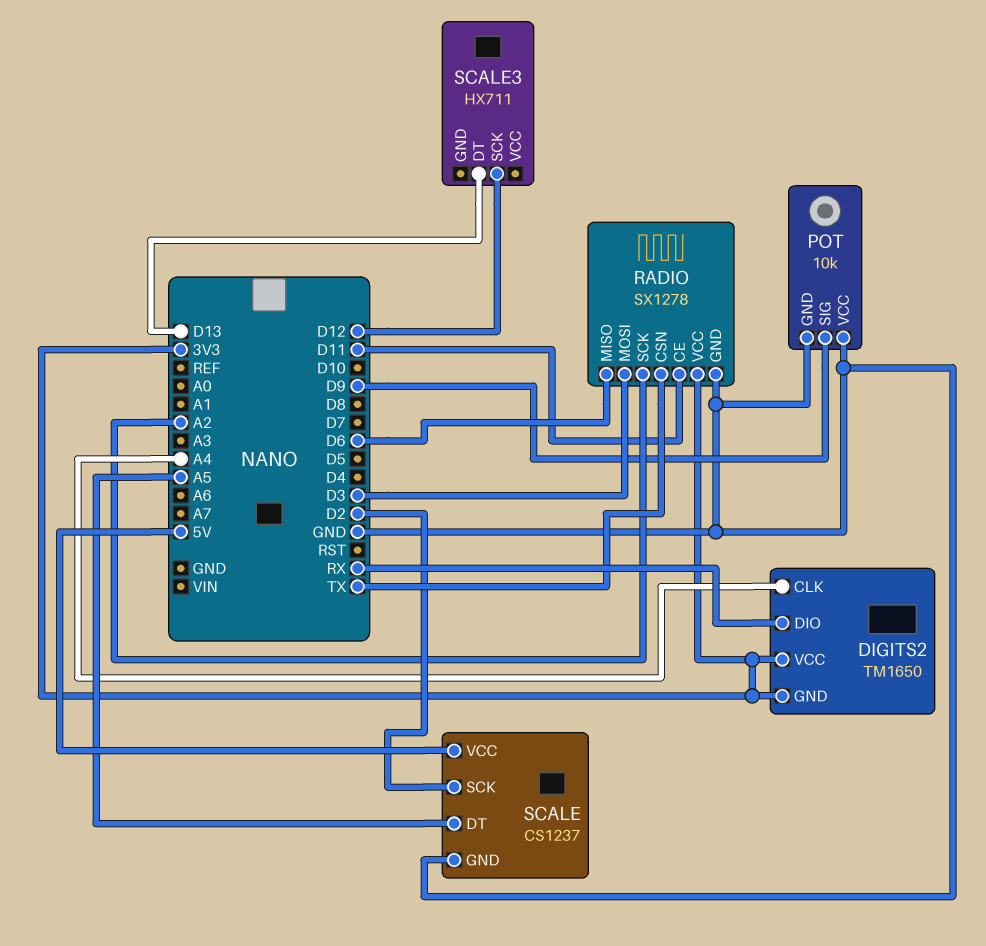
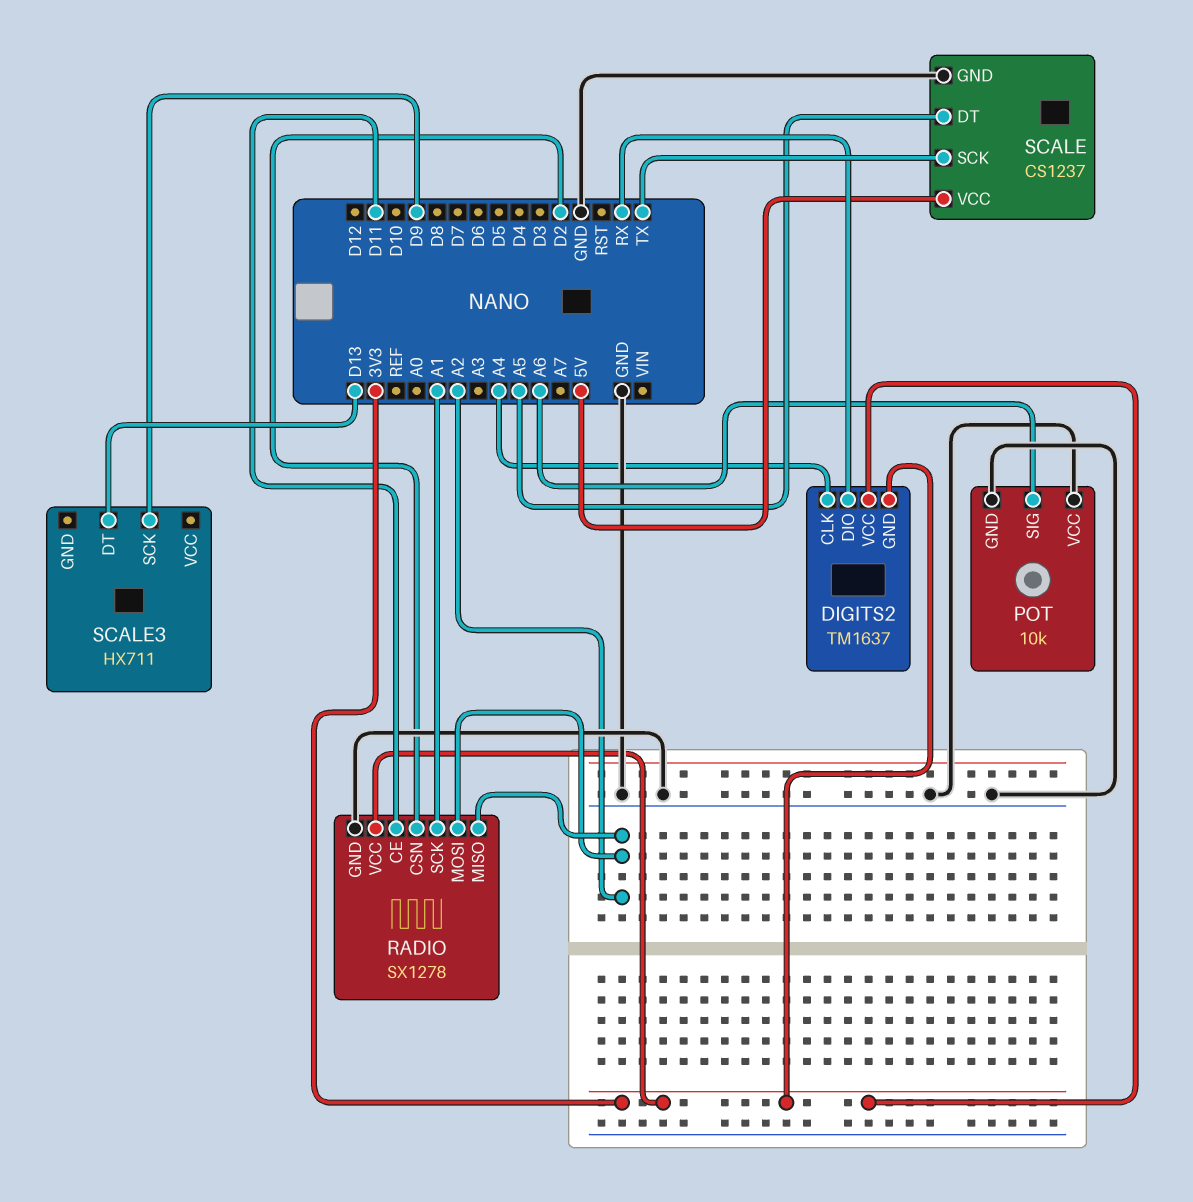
DIGITS2: TM1650 -> TM1637
POT pin SIG: D9 -> A6
RADIO pin CSN: TX -> D2
RADIO pin MISO: D6 -> A2
RADIO pin MOSI: D3 -> A2
RADIO pin SCK: A2 -> A1
SCALE pin SCK: D2 -> TX
SCALE3 pin SCK: D12 -> D9

